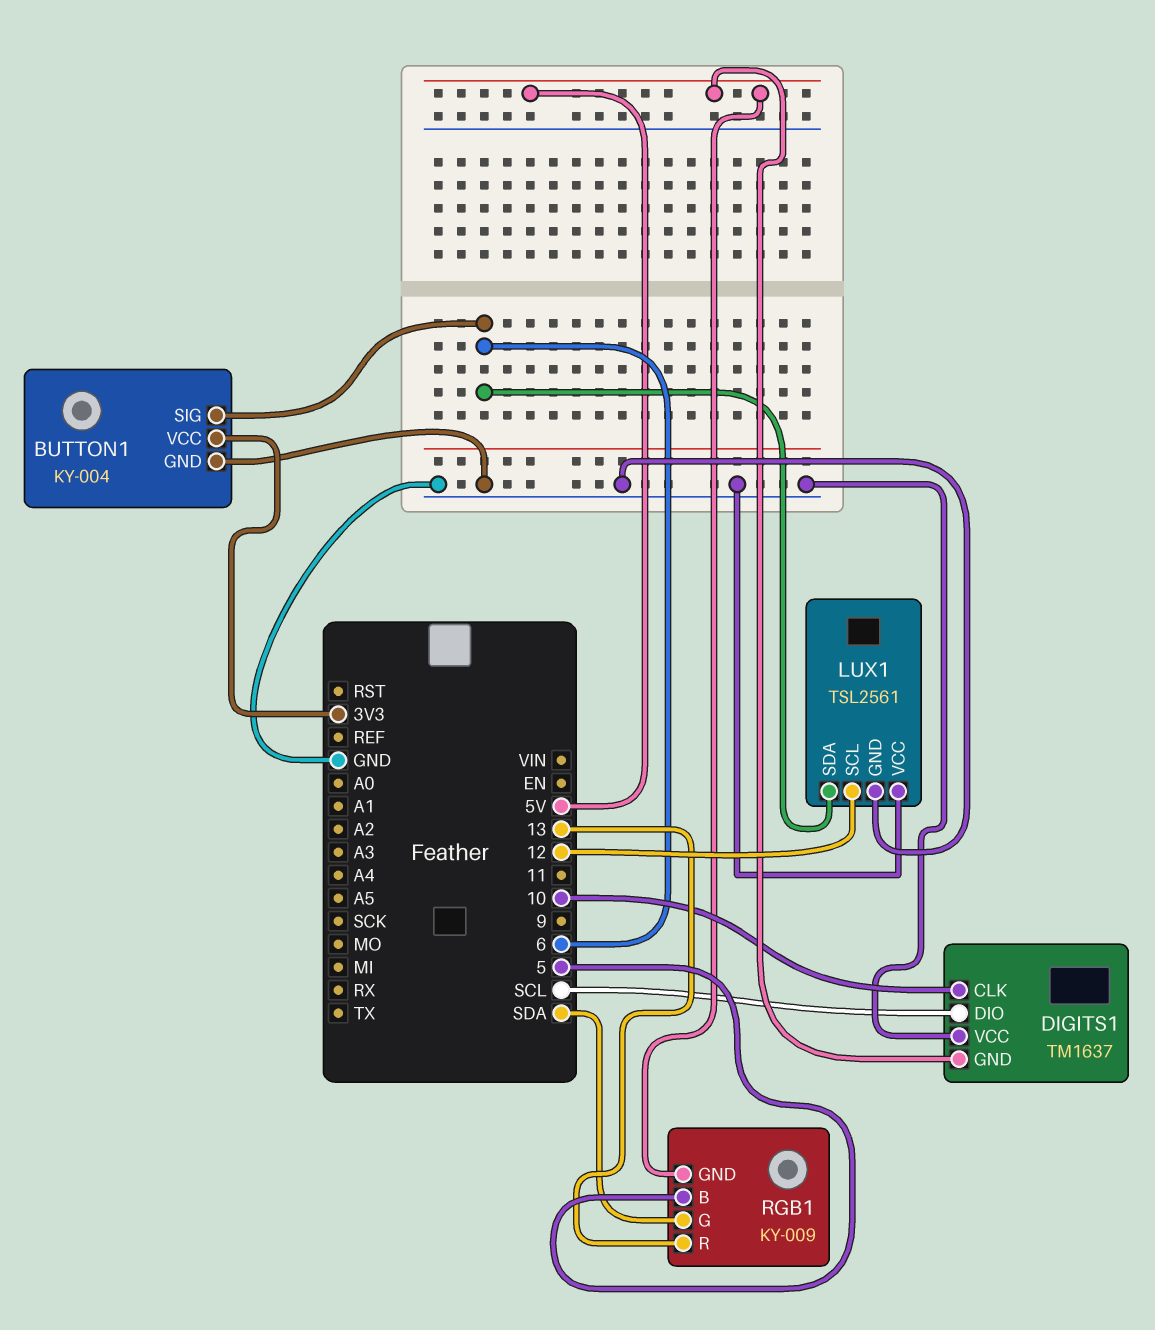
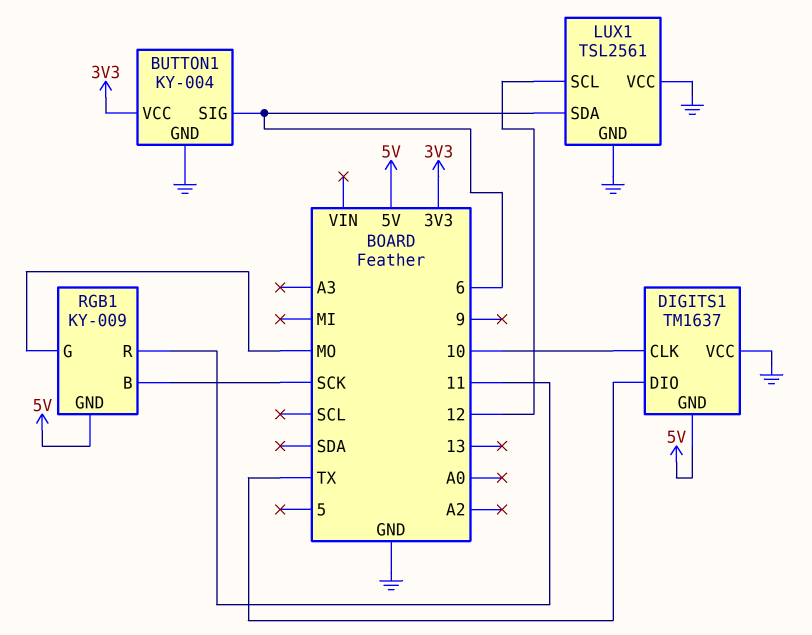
DIGITS1 pin DIO: SCL -> TX
RGB1 pin B: 5 -> SCK
RGB1 pin G: SDA -> MO
RGB1 pin R: 13 -> 11

